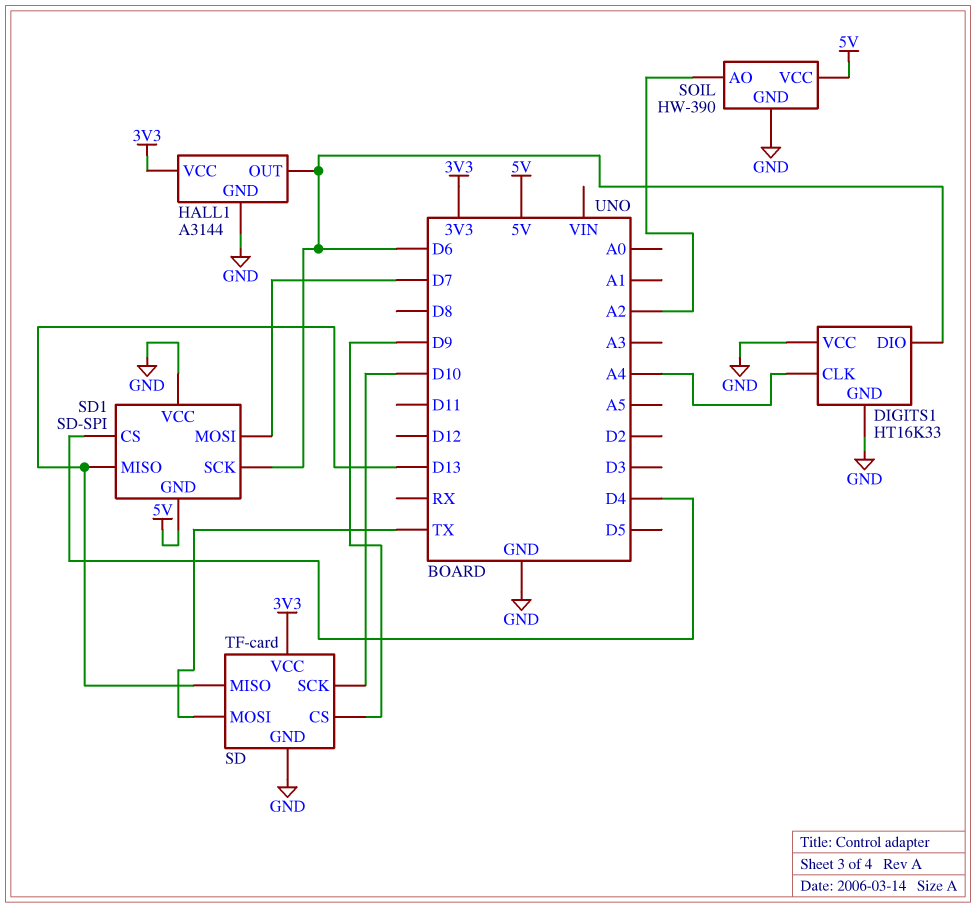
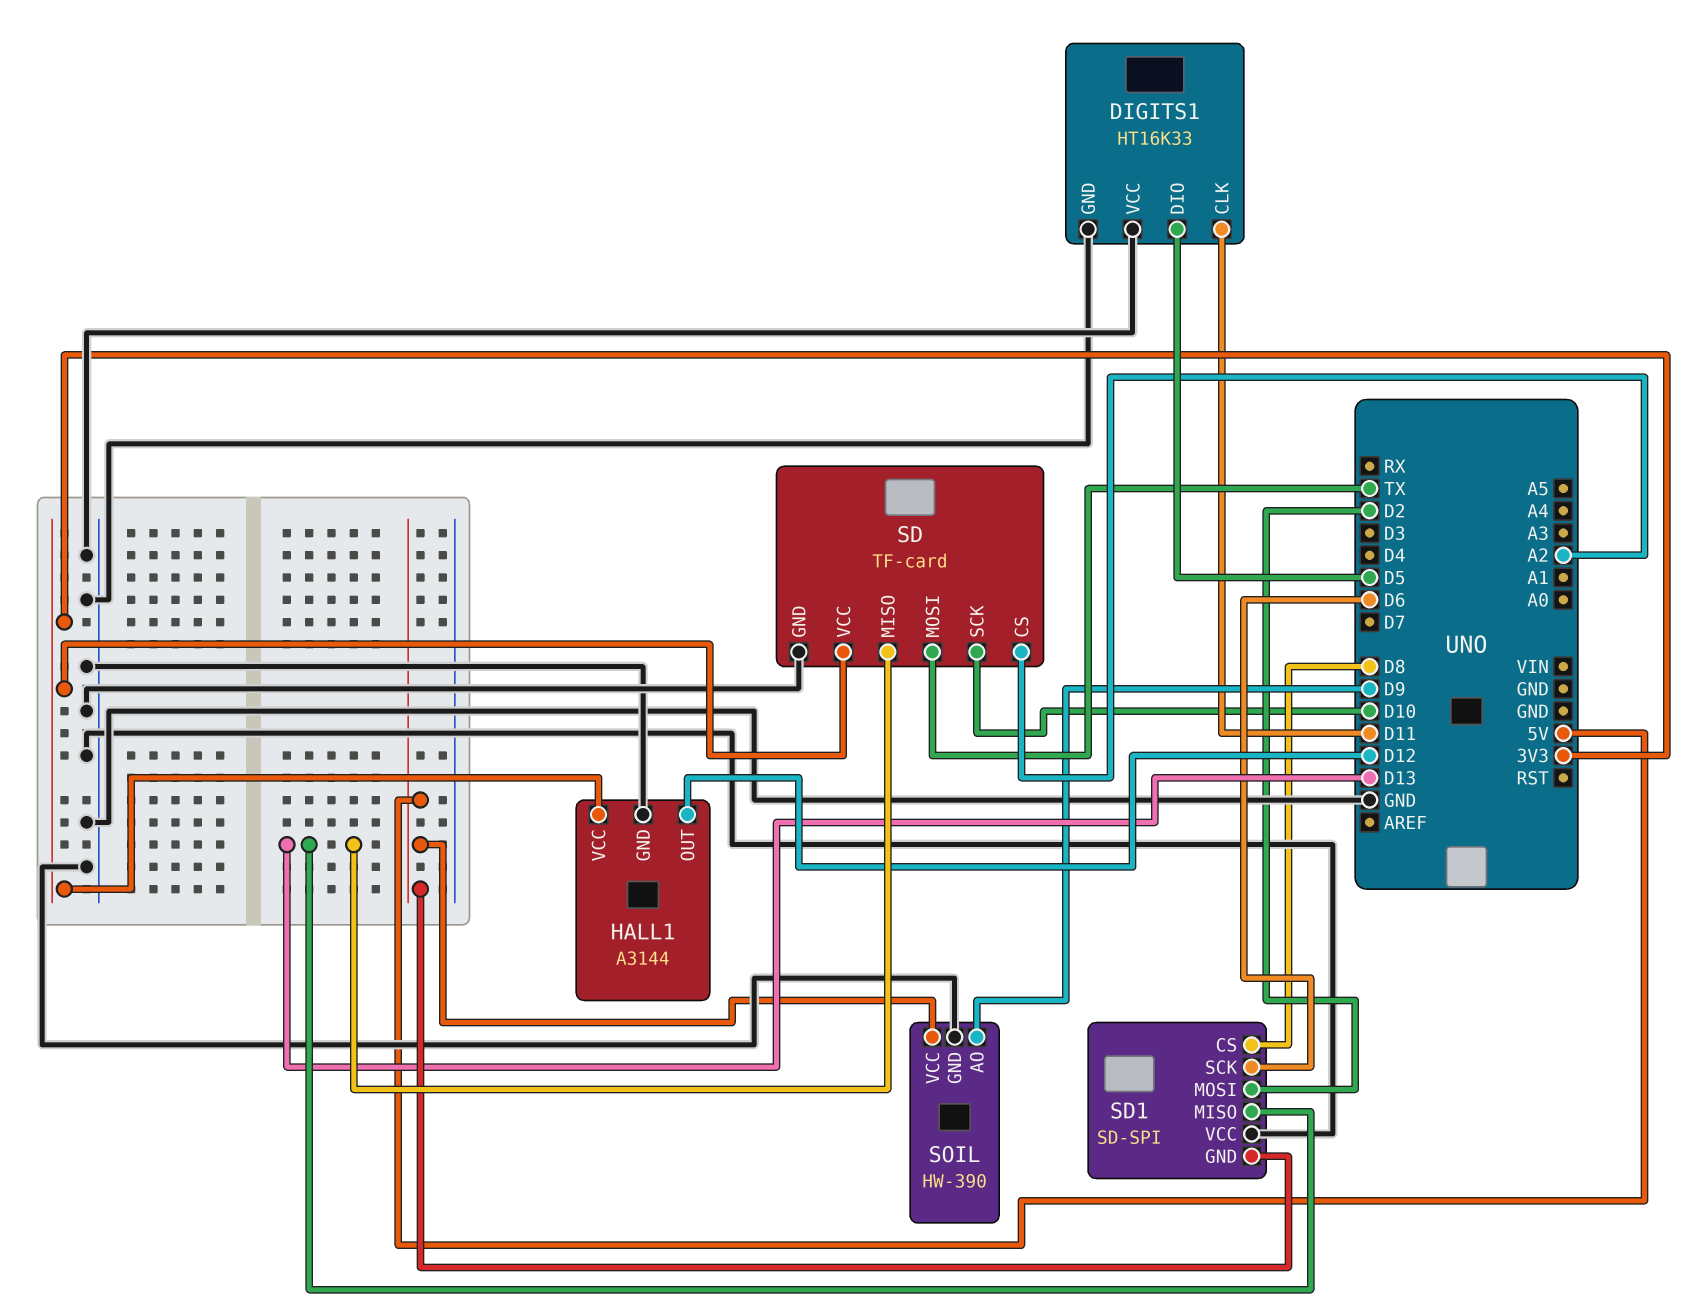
DIGITS1 pin CLK: A4 -> D11
DIGITS1 pin DIO: D6 -> D5
HALL1 pin OUT: D6 -> D12
SD pin CS: D9 -> A2
SD1 pin CS: D4 -> D8
SD1 pin MOSI: D7 -> D2
SOIL pin AO: A2 -> D9

